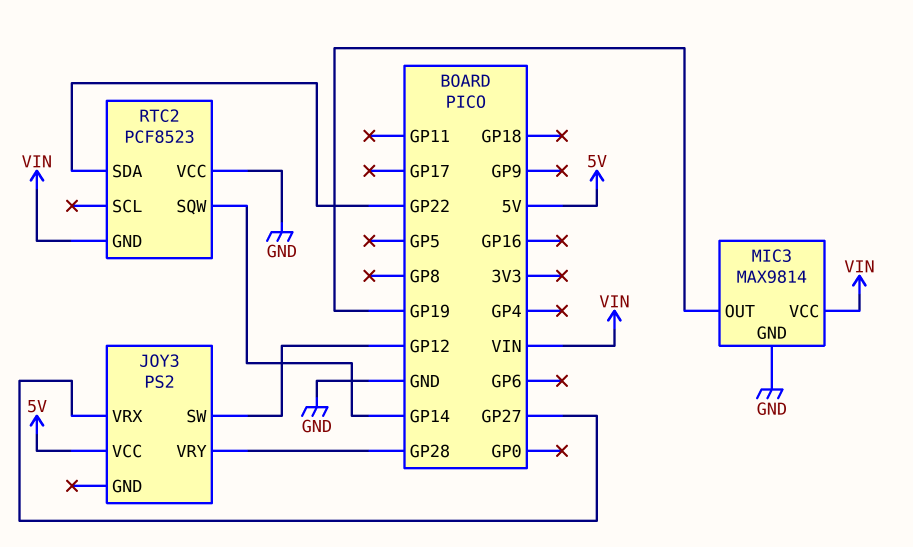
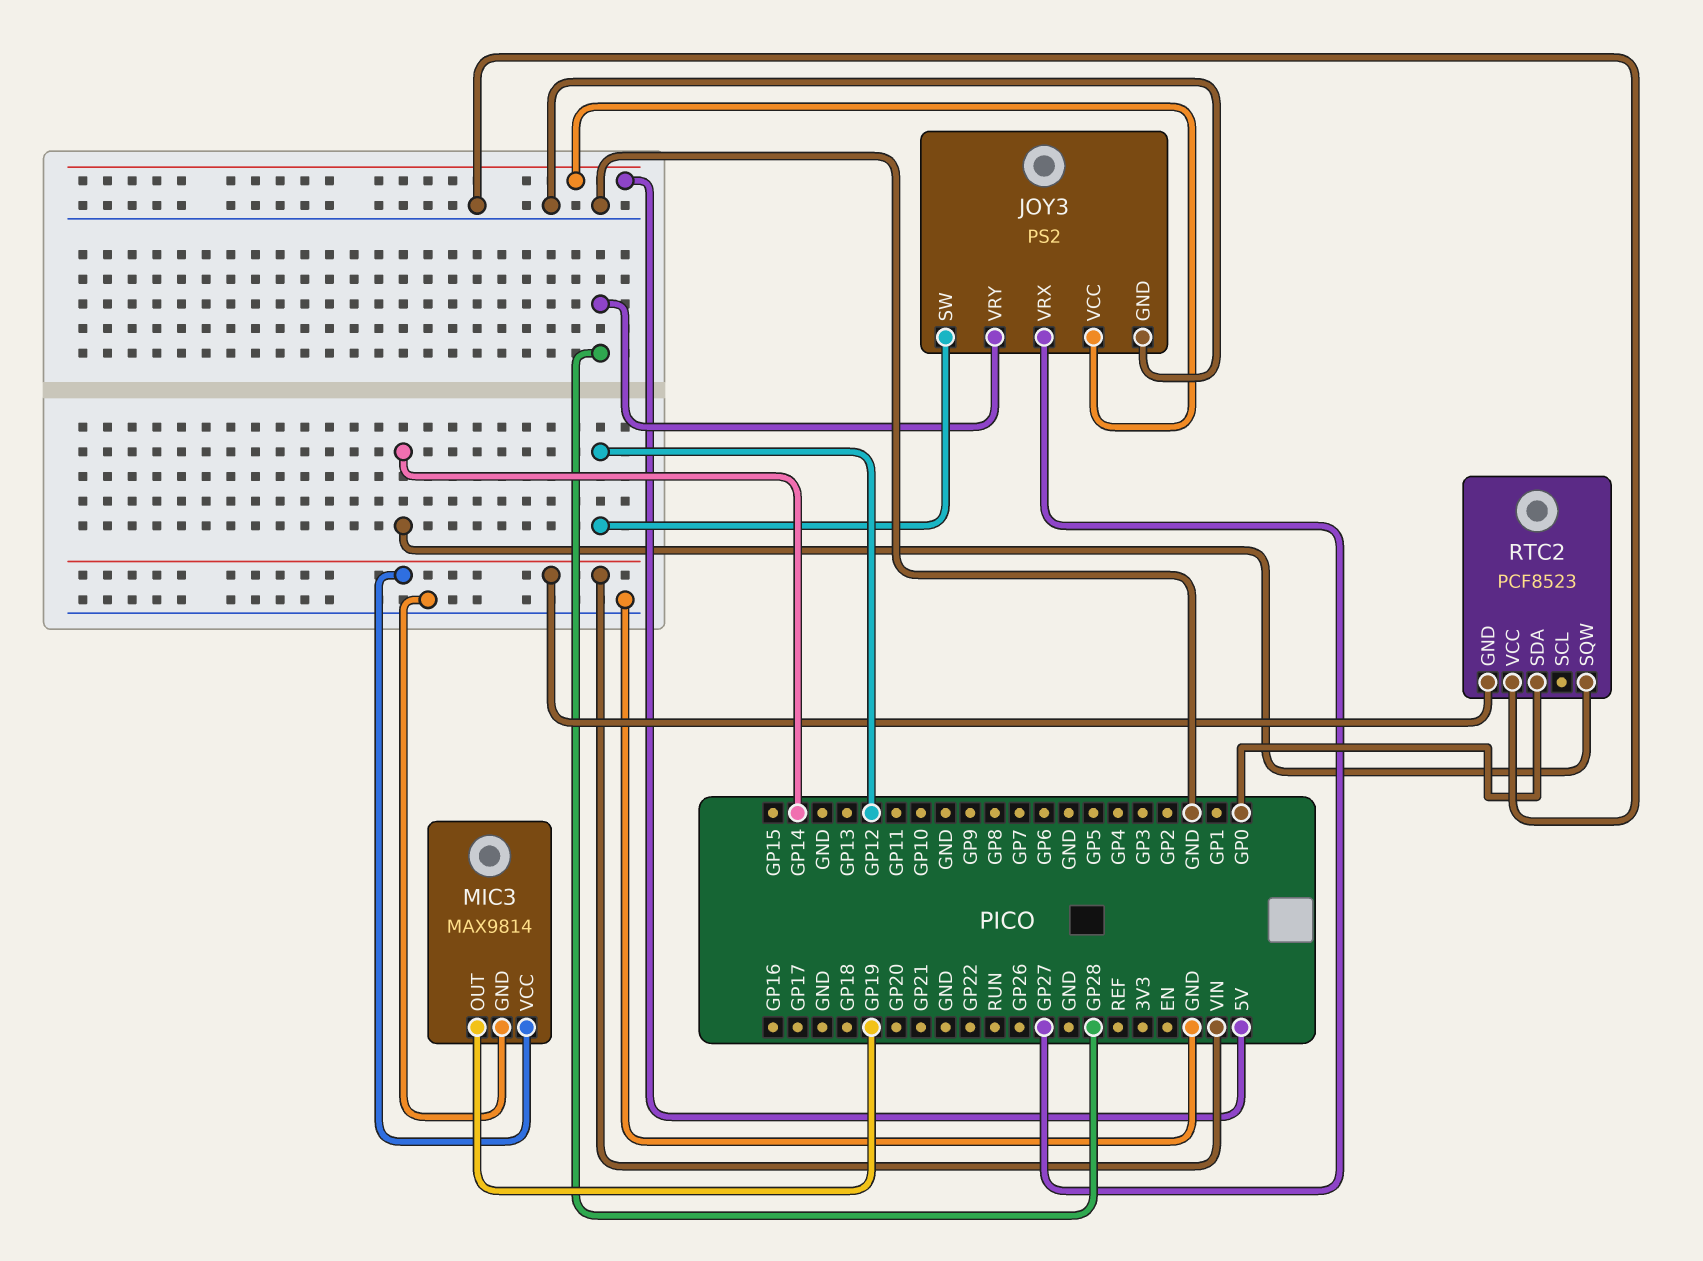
JOY3 pin GND: none -> GND
RTC2 pin SDA: GP22 -> GP0

